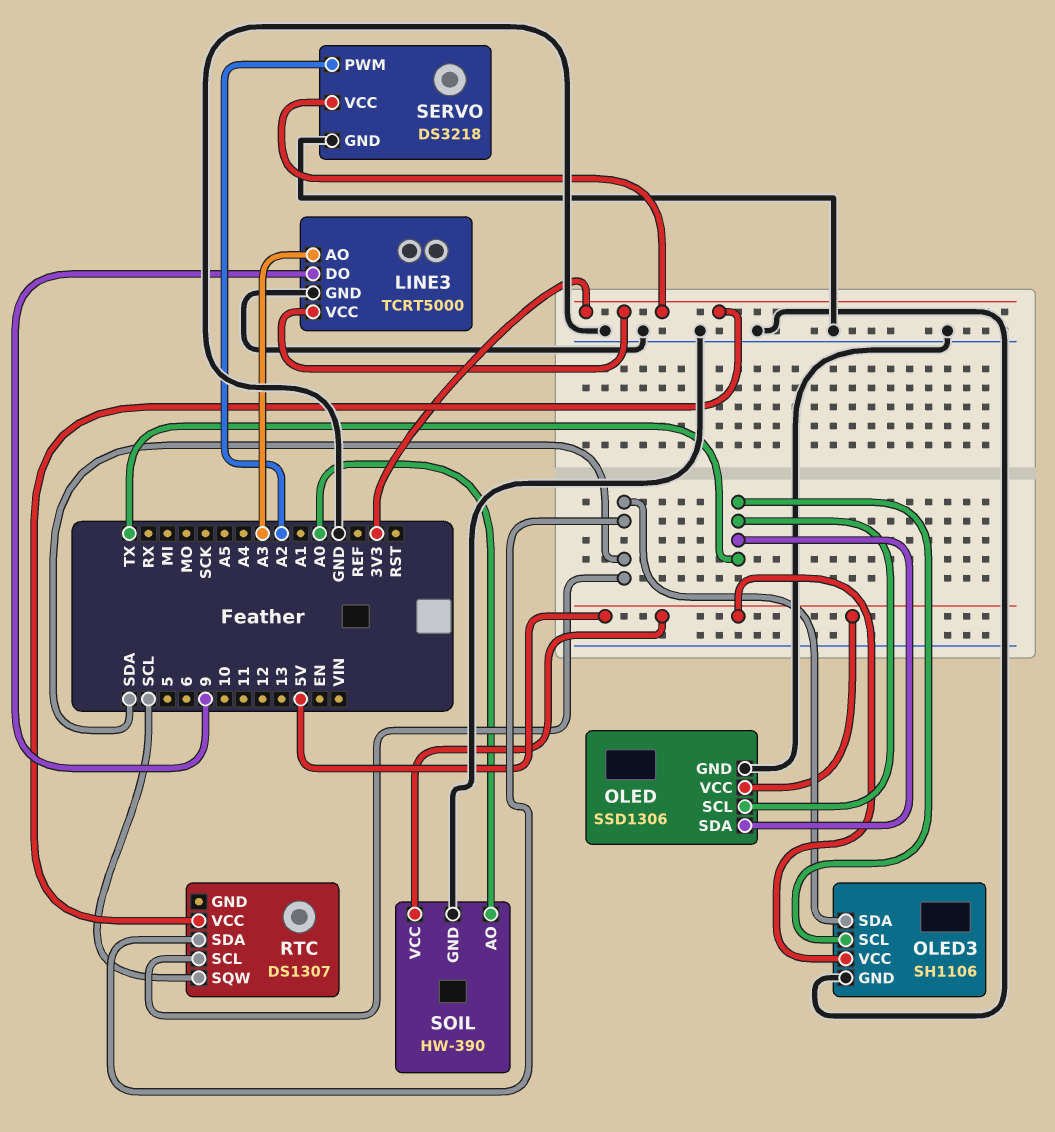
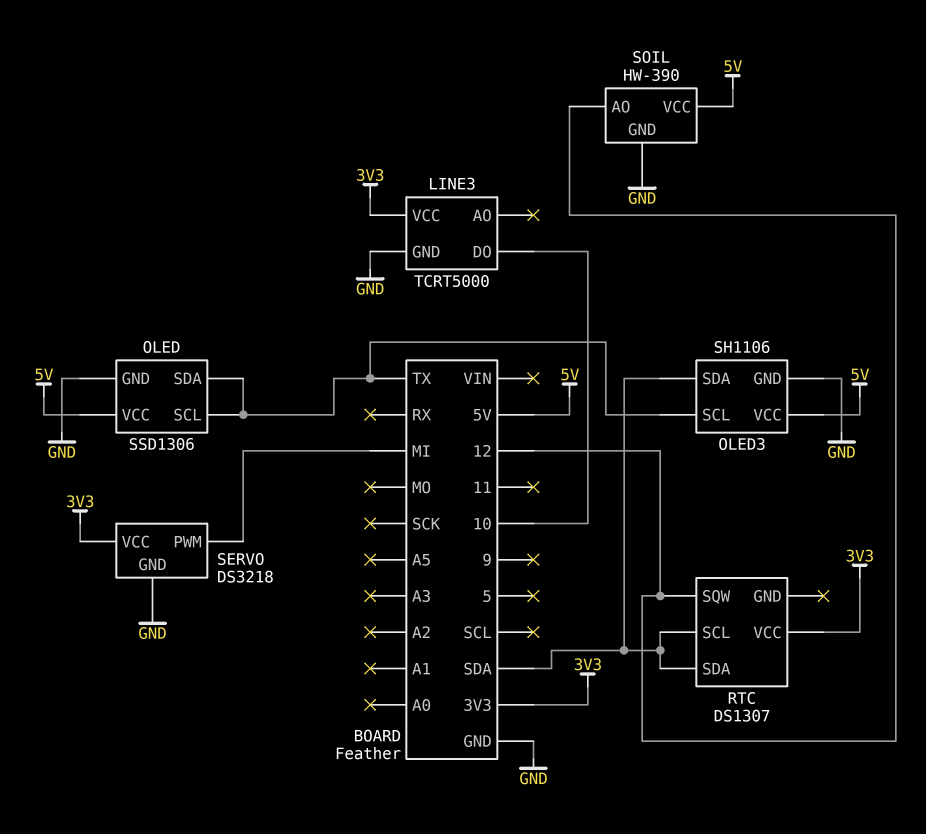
LINE3 pin AO: A3 -> none
LINE3 pin DO: 9 -> 10
RTC pin SQW: SCL -> 12
SERVO pin PWM: A2 -> MI
SOIL pin AO: A0 -> 12

